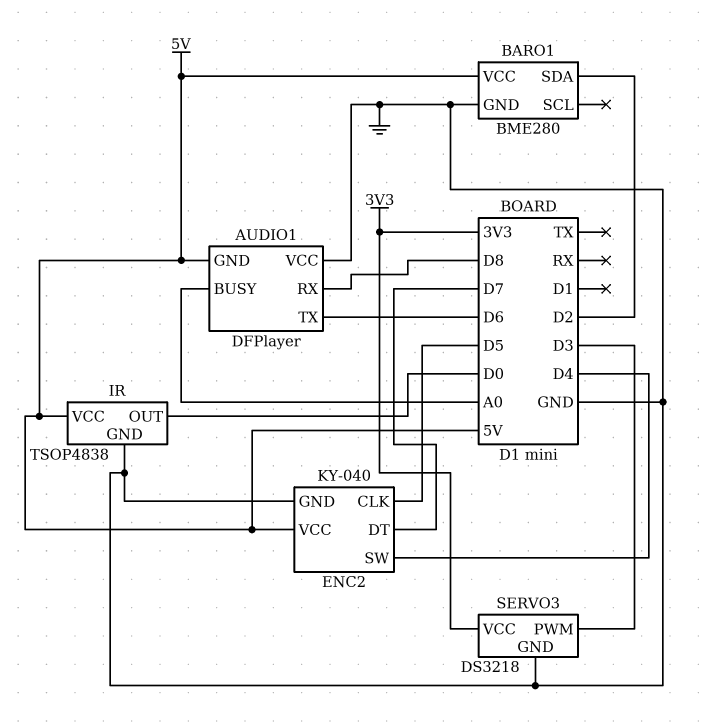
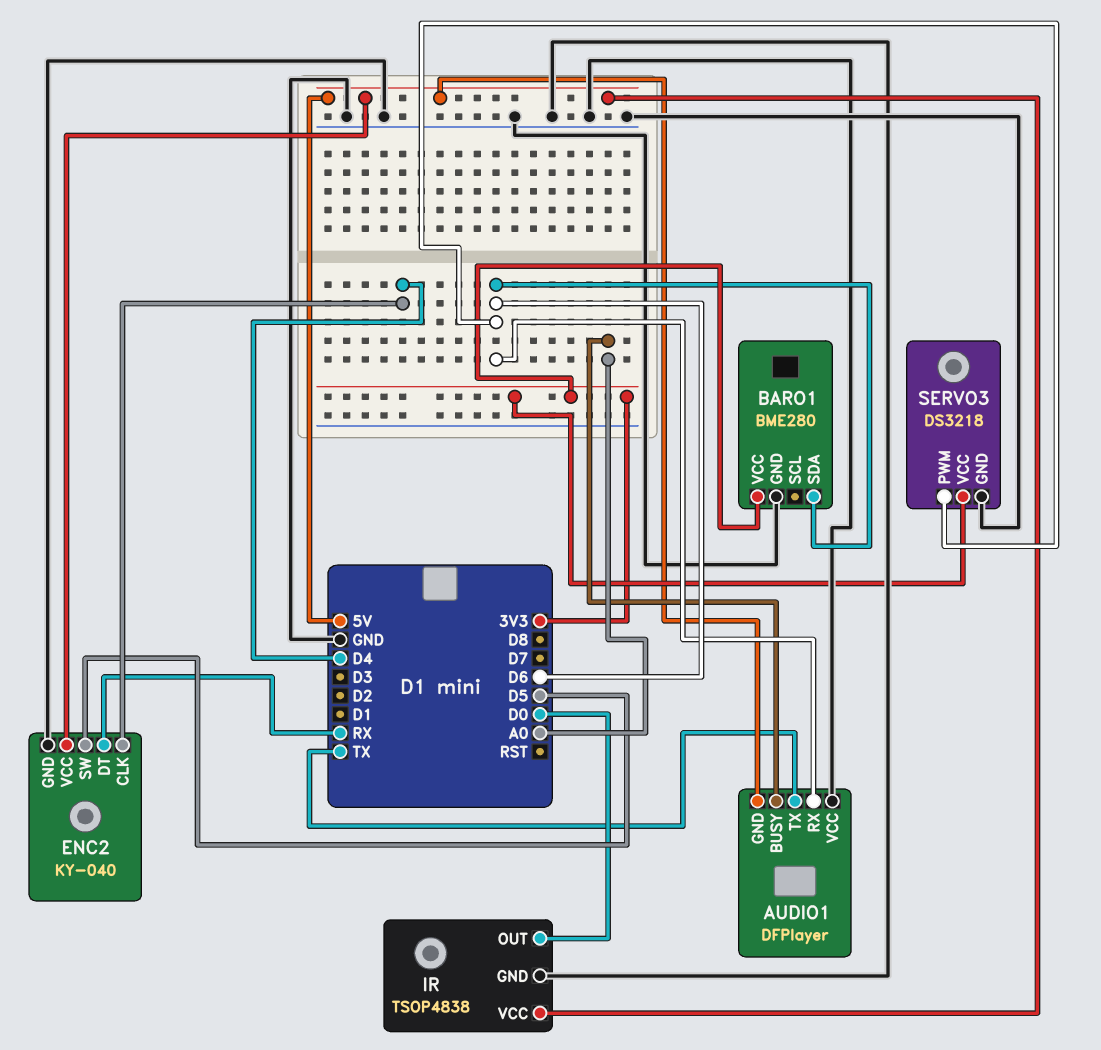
AUDIO1 pin RX: D8 -> D6
AUDIO1 pin TX: D6 -> TX
BARO1 pin SDA: D2 -> D6
BARO1 pin VCC: 5V -> 3V3
ENC2 pin CLK: D5 -> D4
ENC2 pin DT: D7 -> RX
ENC2 pin SW: D4 -> D5
SERVO3 pin PWM: D3 -> D6

